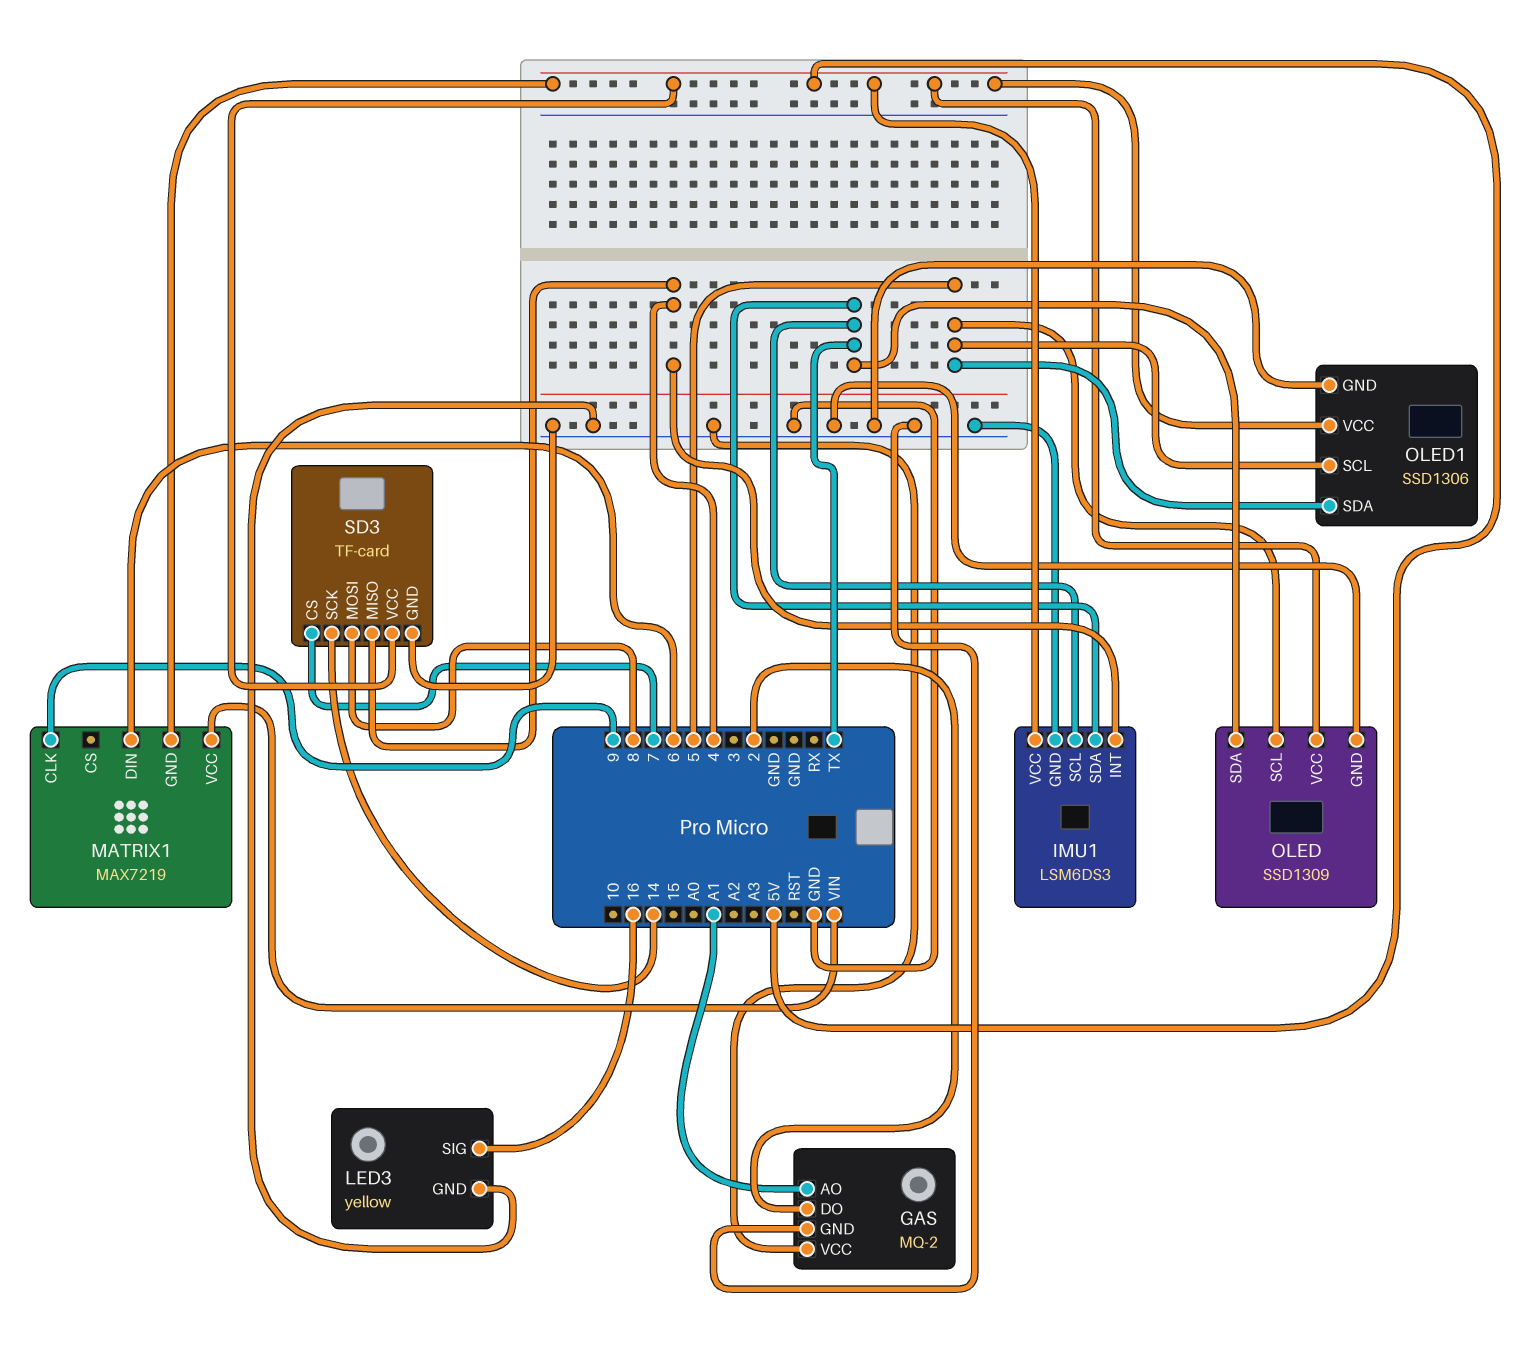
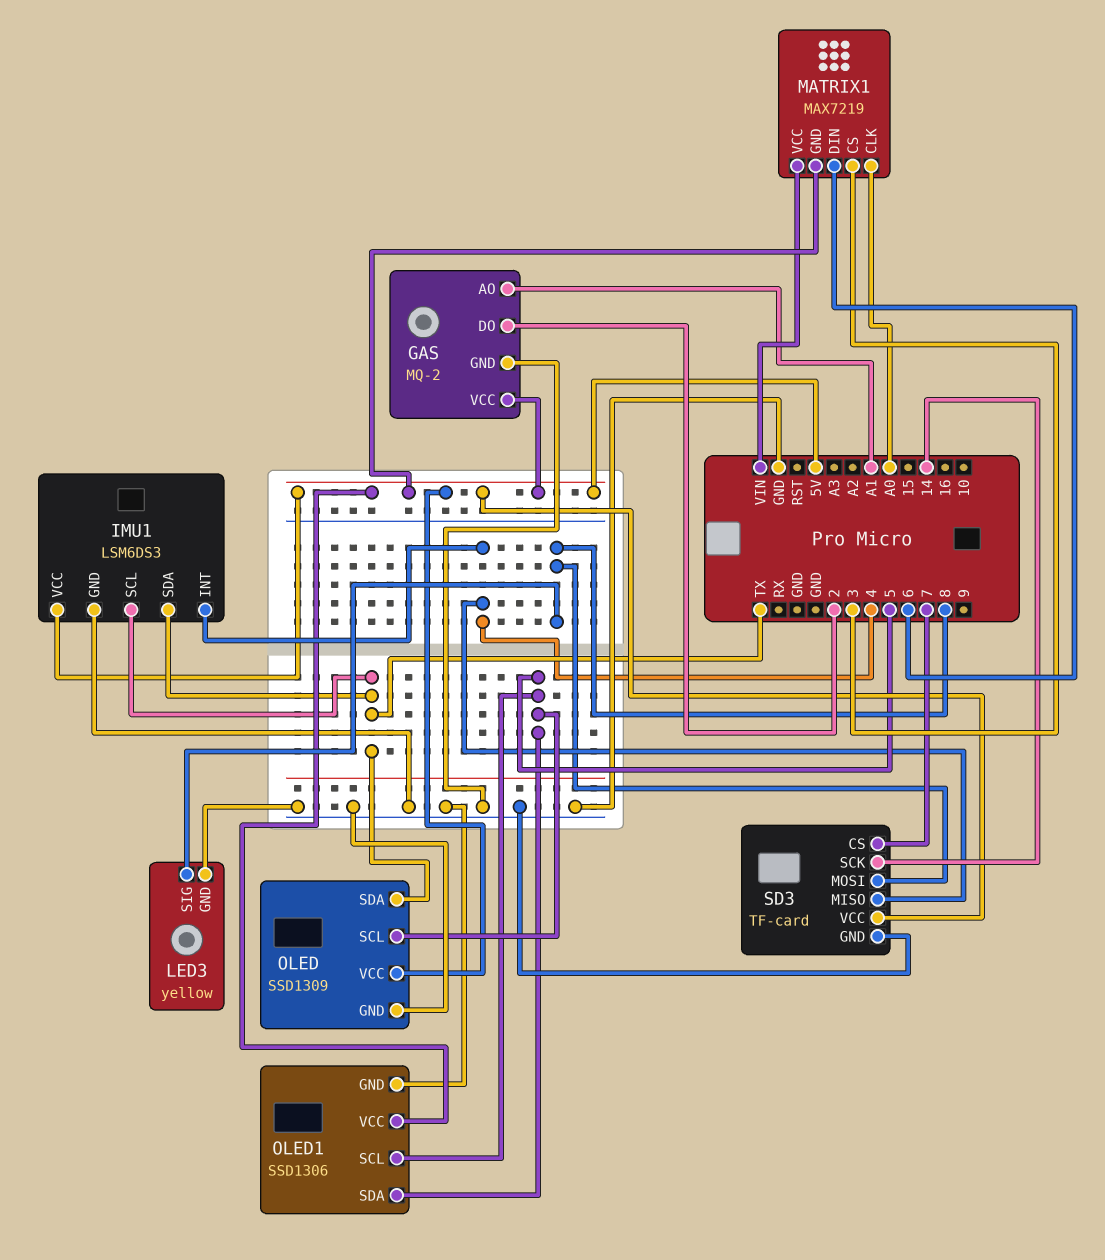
GAS pin VCC: GND -> 5V
LED3 pin SIG: 16 -> 8
MATRIX1 pin CLK: 9 -> A0
MATRIX1 pin CS: none -> 3

